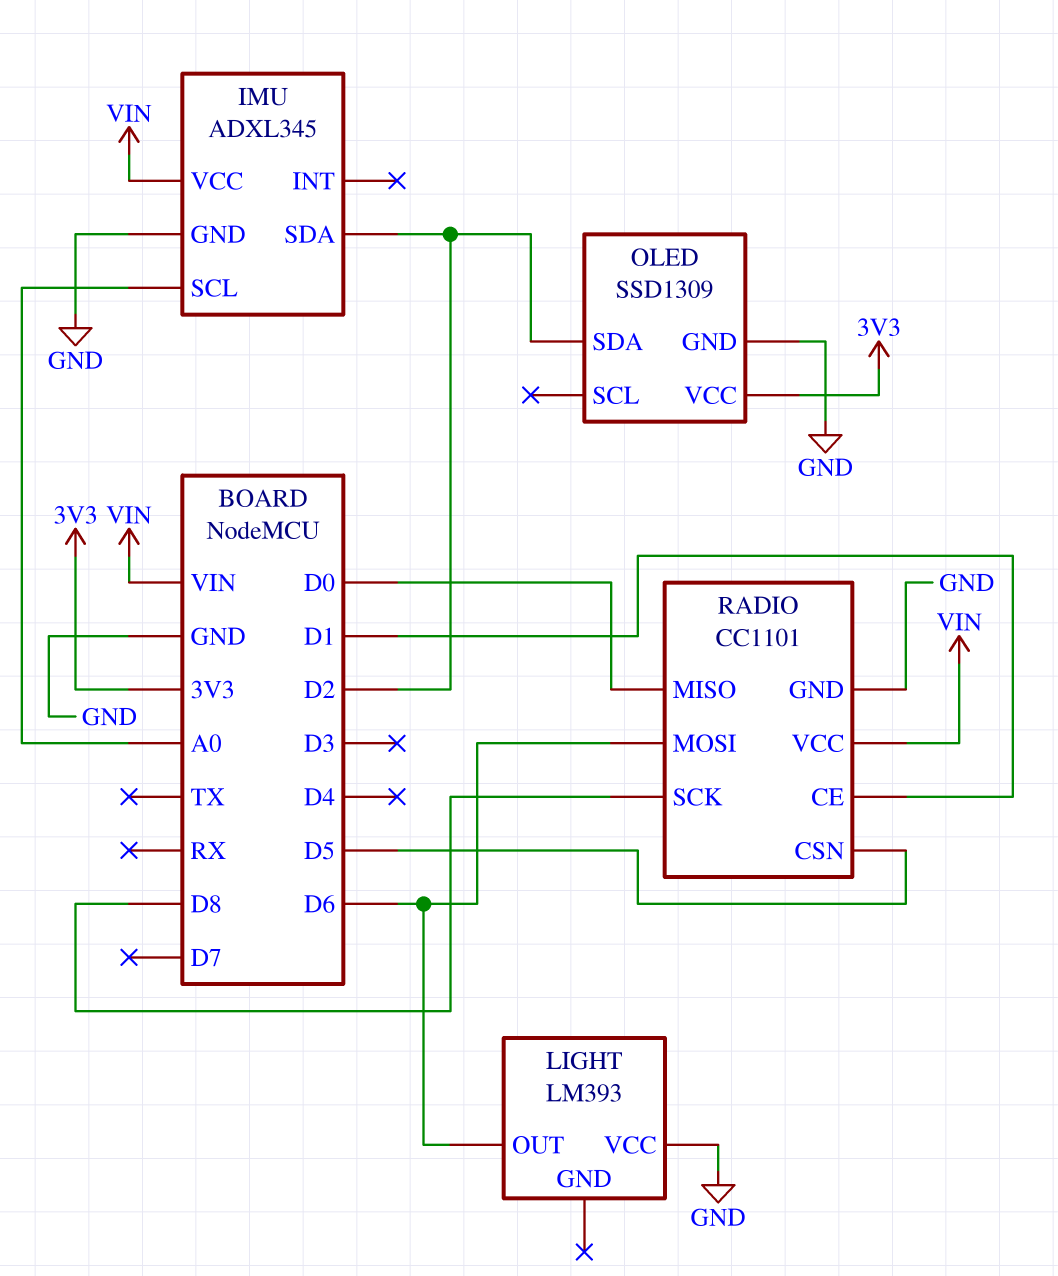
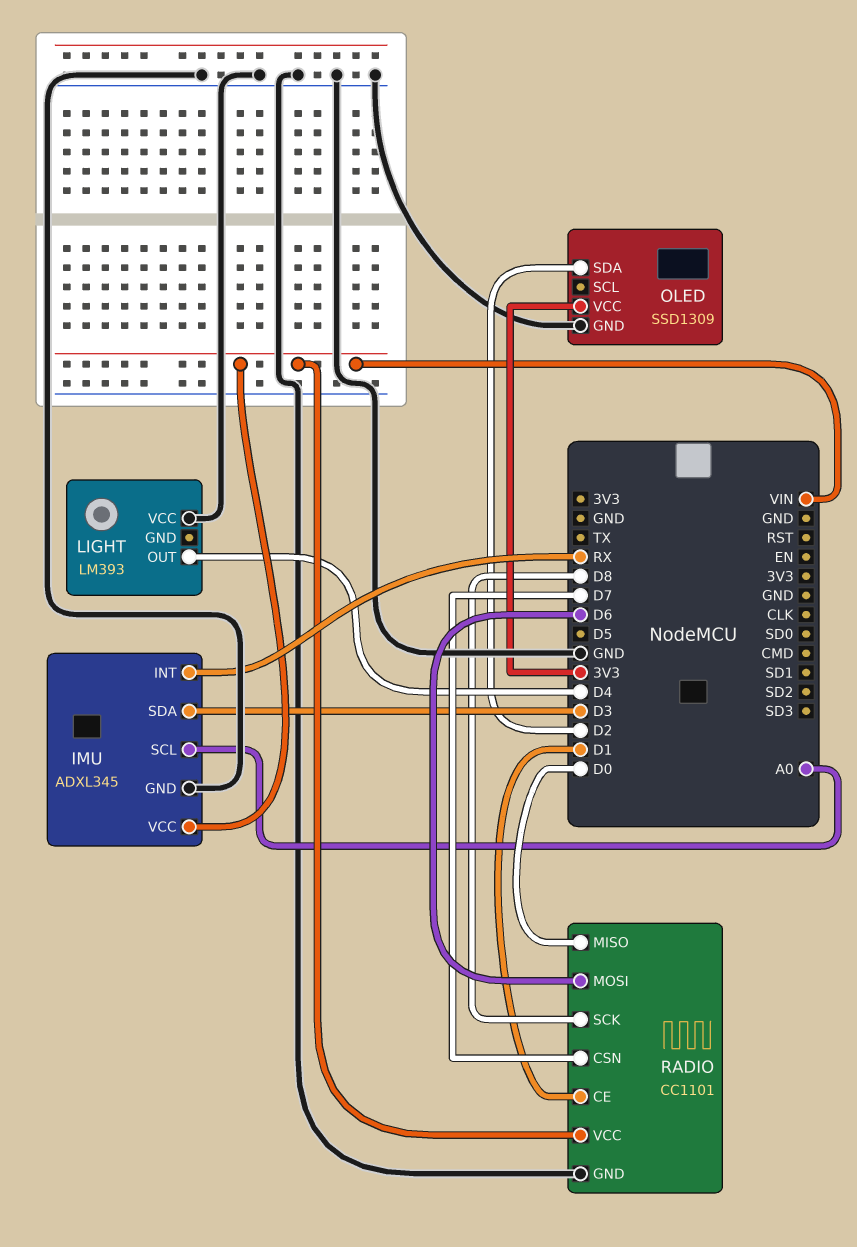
IMU pin INT: none -> RX
IMU pin SDA: D2 -> D3
LIGHT pin OUT: D6 -> D4
RADIO pin CSN: D5 -> D7

